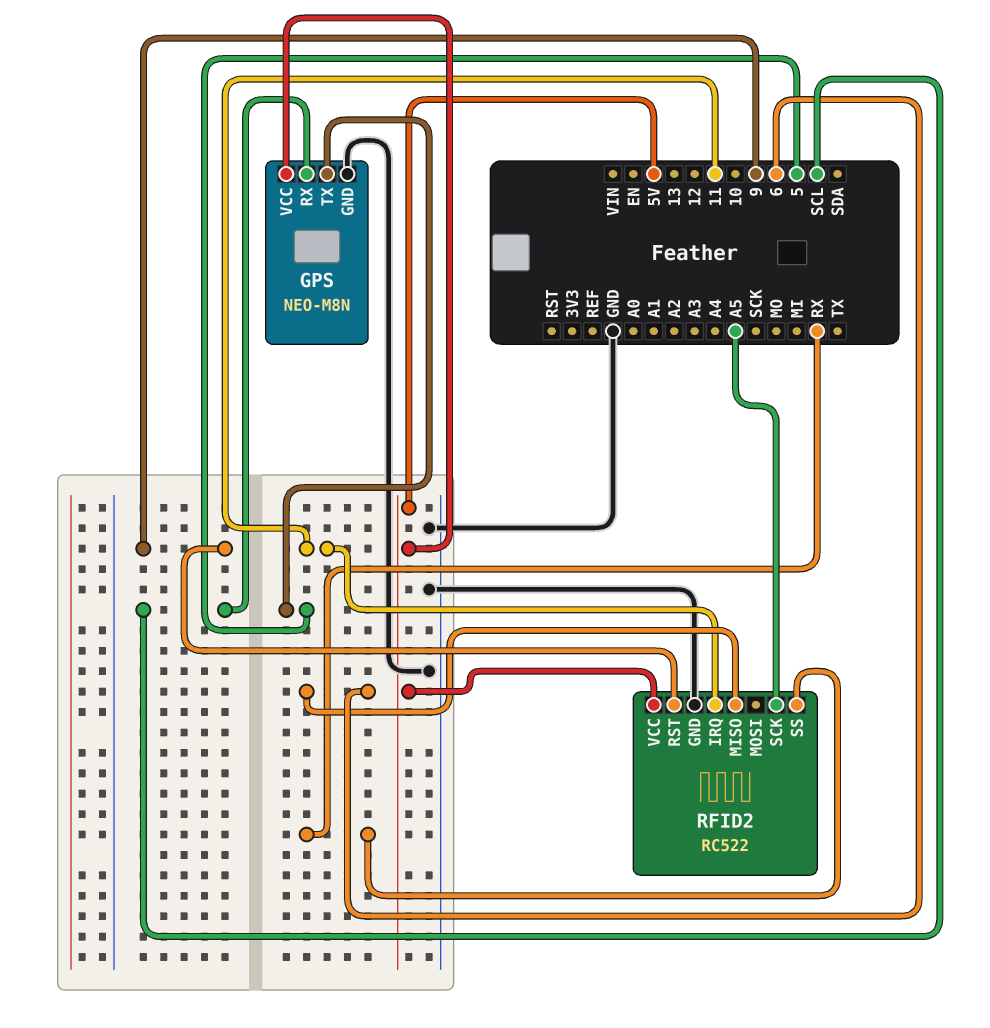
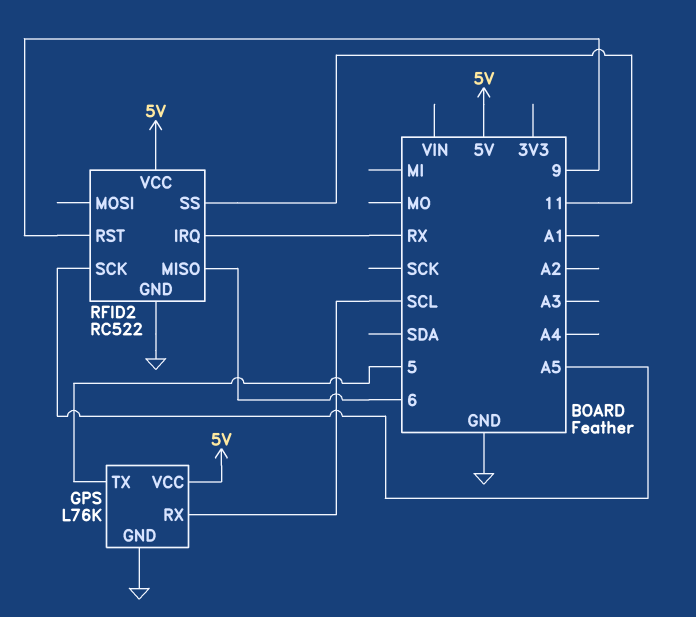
GPS: NEO-M8N -> L76K
RFID2 pin IRQ: 11 -> RX
RFID2 pin SS: RX -> 11

